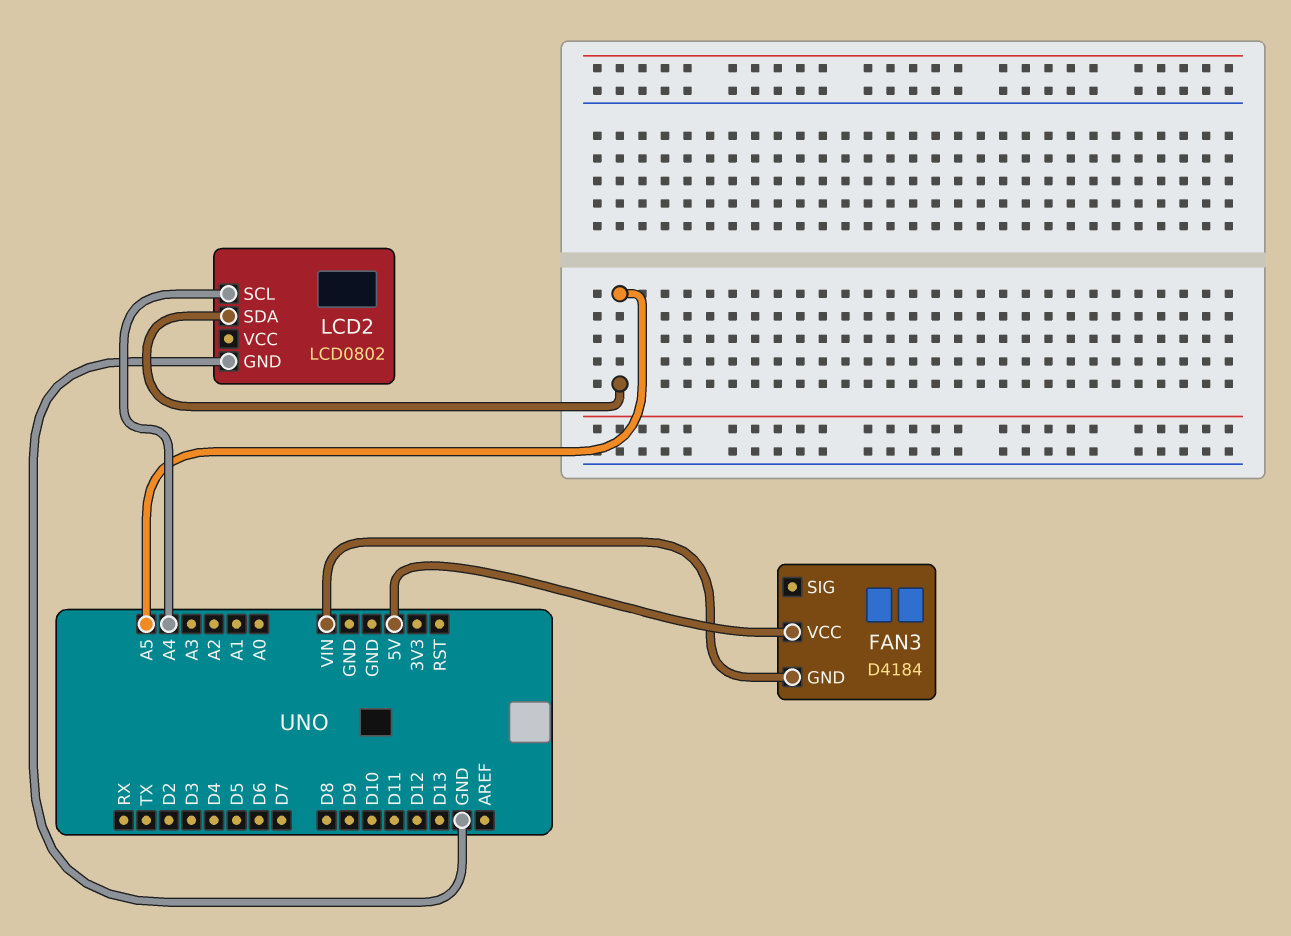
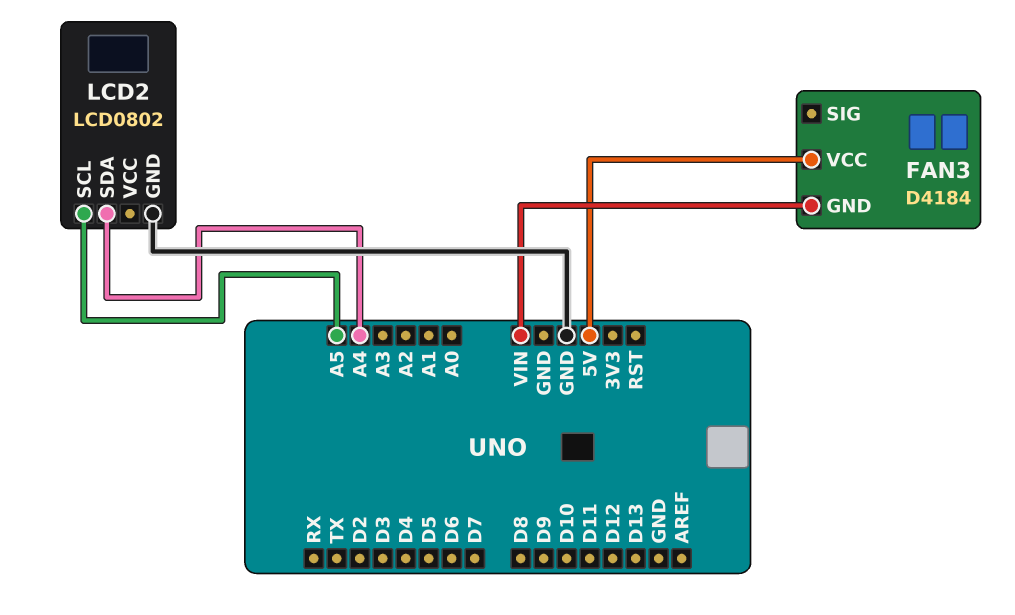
LCD2 pin SCL: A4 -> A5
LCD2 pin SDA: A5 -> A4

